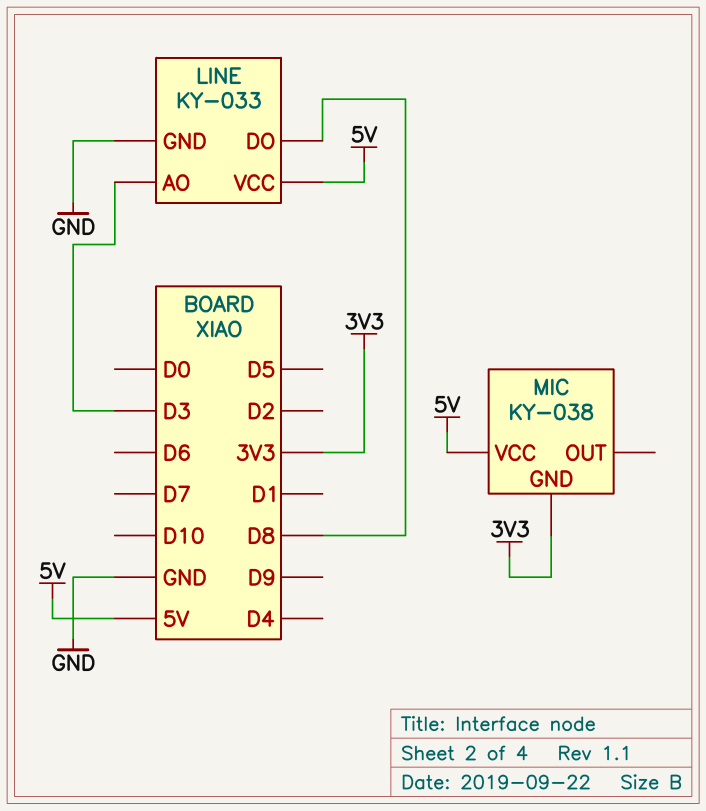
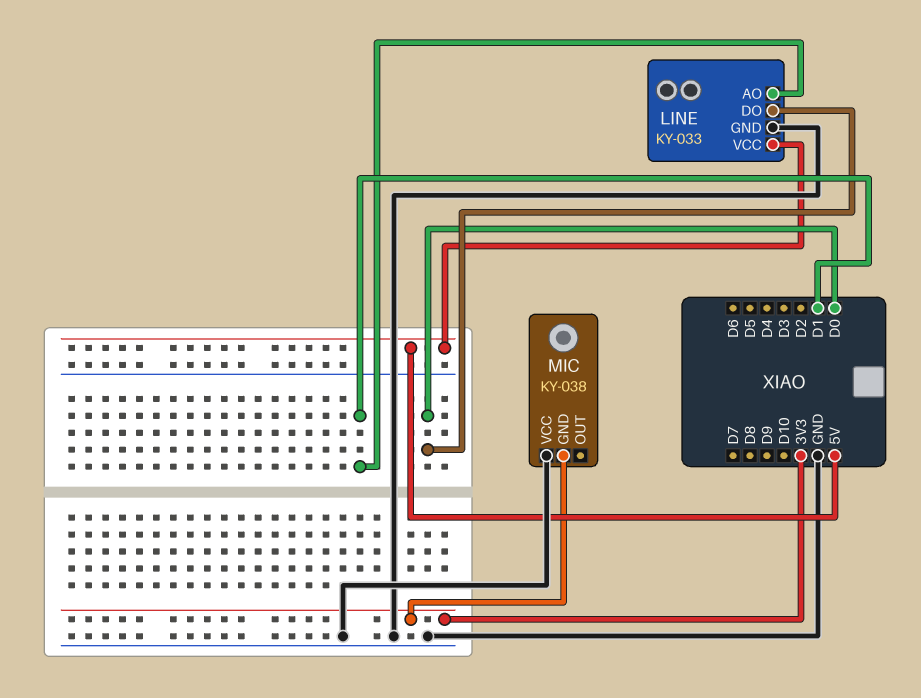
LINE pin AO: D3 -> D1
LINE pin DO: D8 -> D0
MIC pin VCC: 5V -> GND

